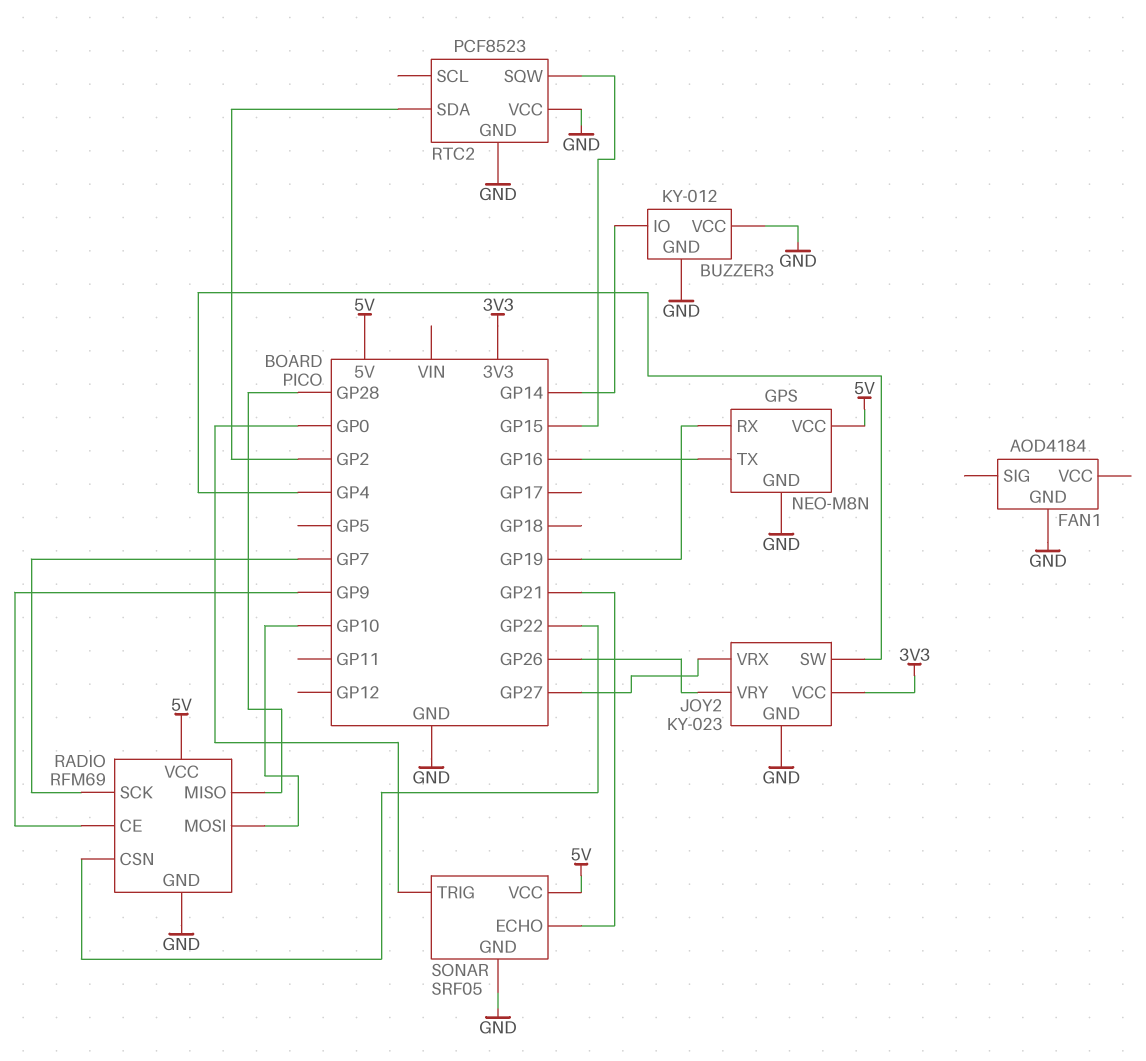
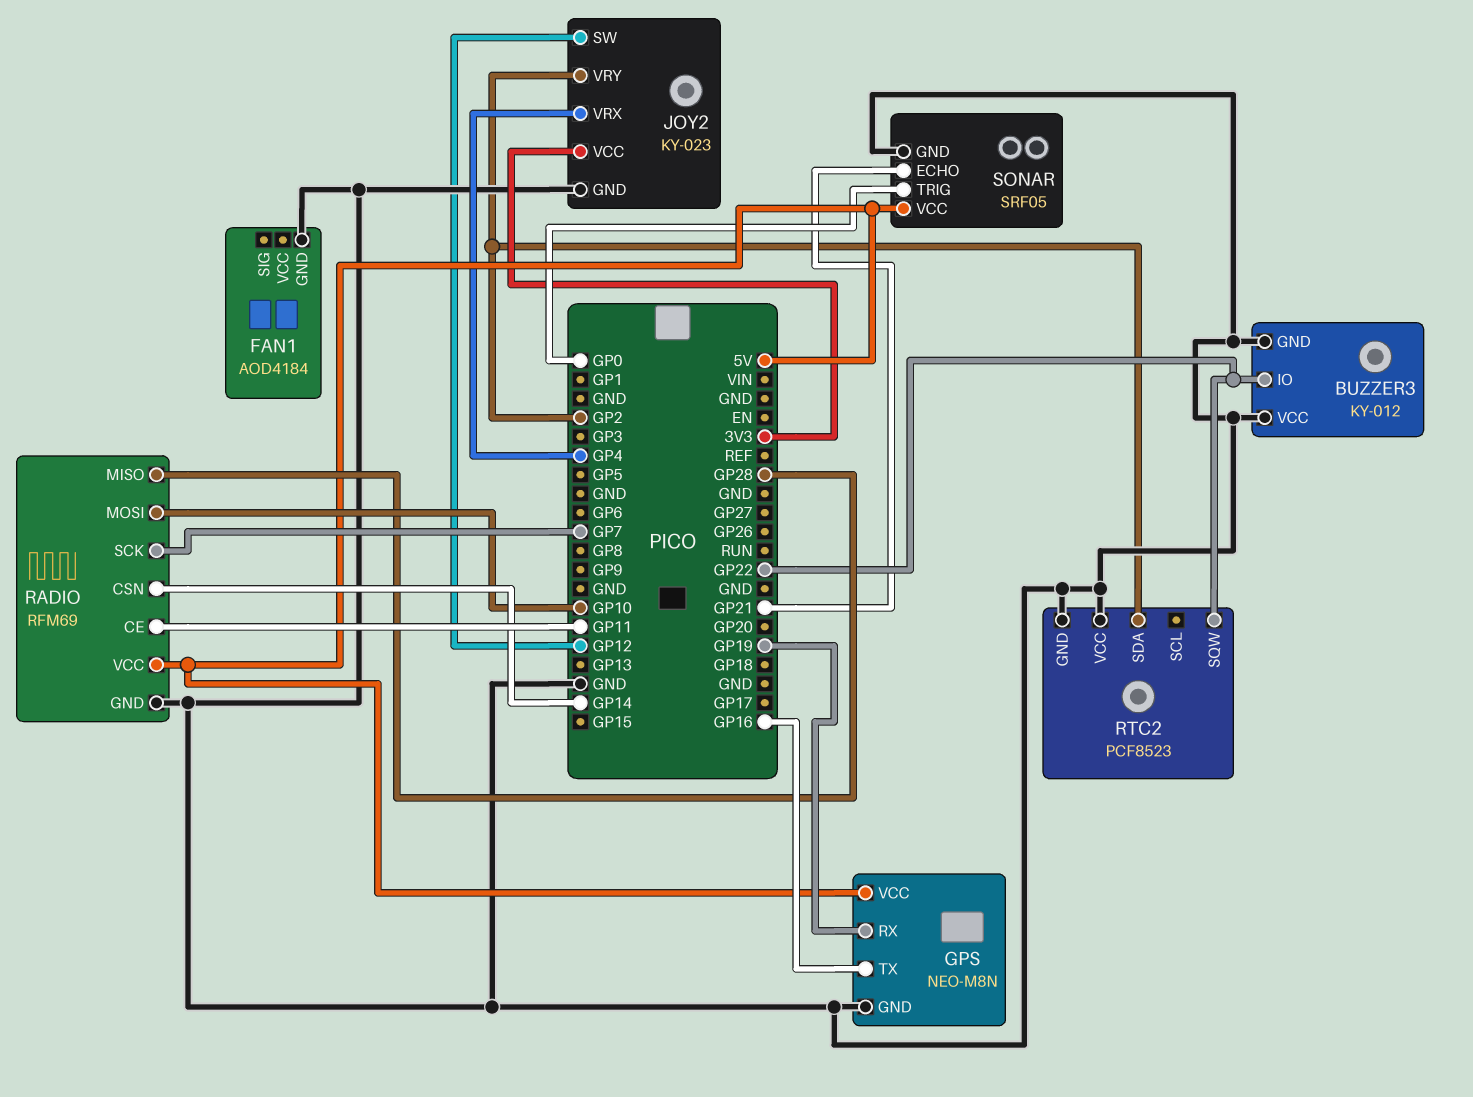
BUZZER3 pin IO: GP14 -> GP22
JOY2 pin SW: GP4 -> GP12
JOY2 pin VRX: GP27 -> GP4
JOY2 pin VRY: GP26 -> GP2
RADIO pin CE: GP9 -> GP11
RADIO pin CSN: GP22 -> GP14
RTC2 pin SQW: GP15 -> GP22

